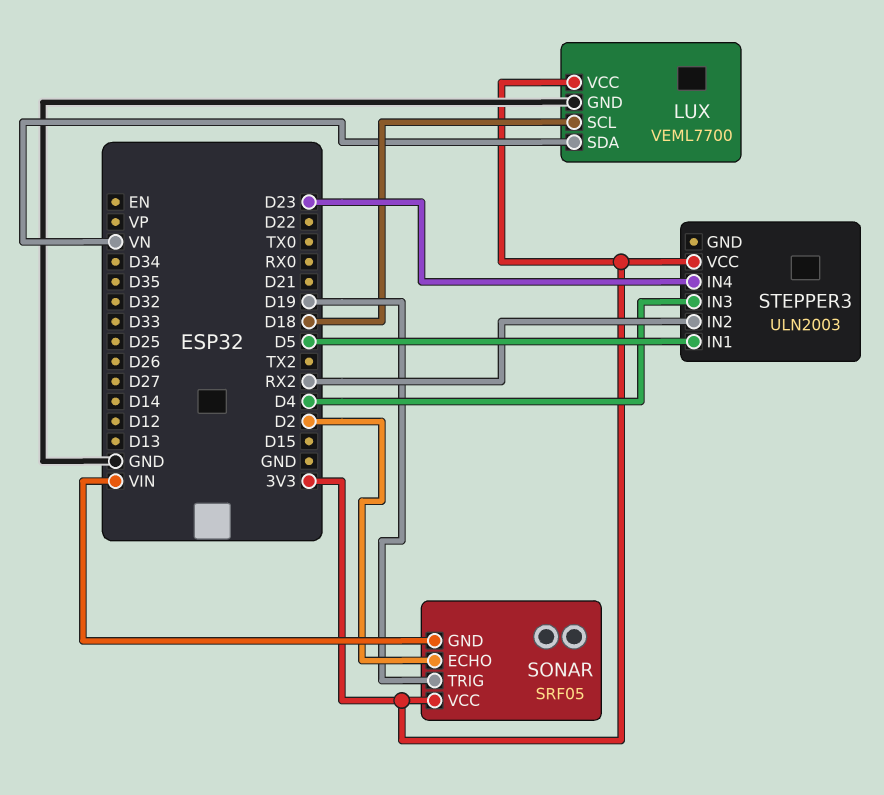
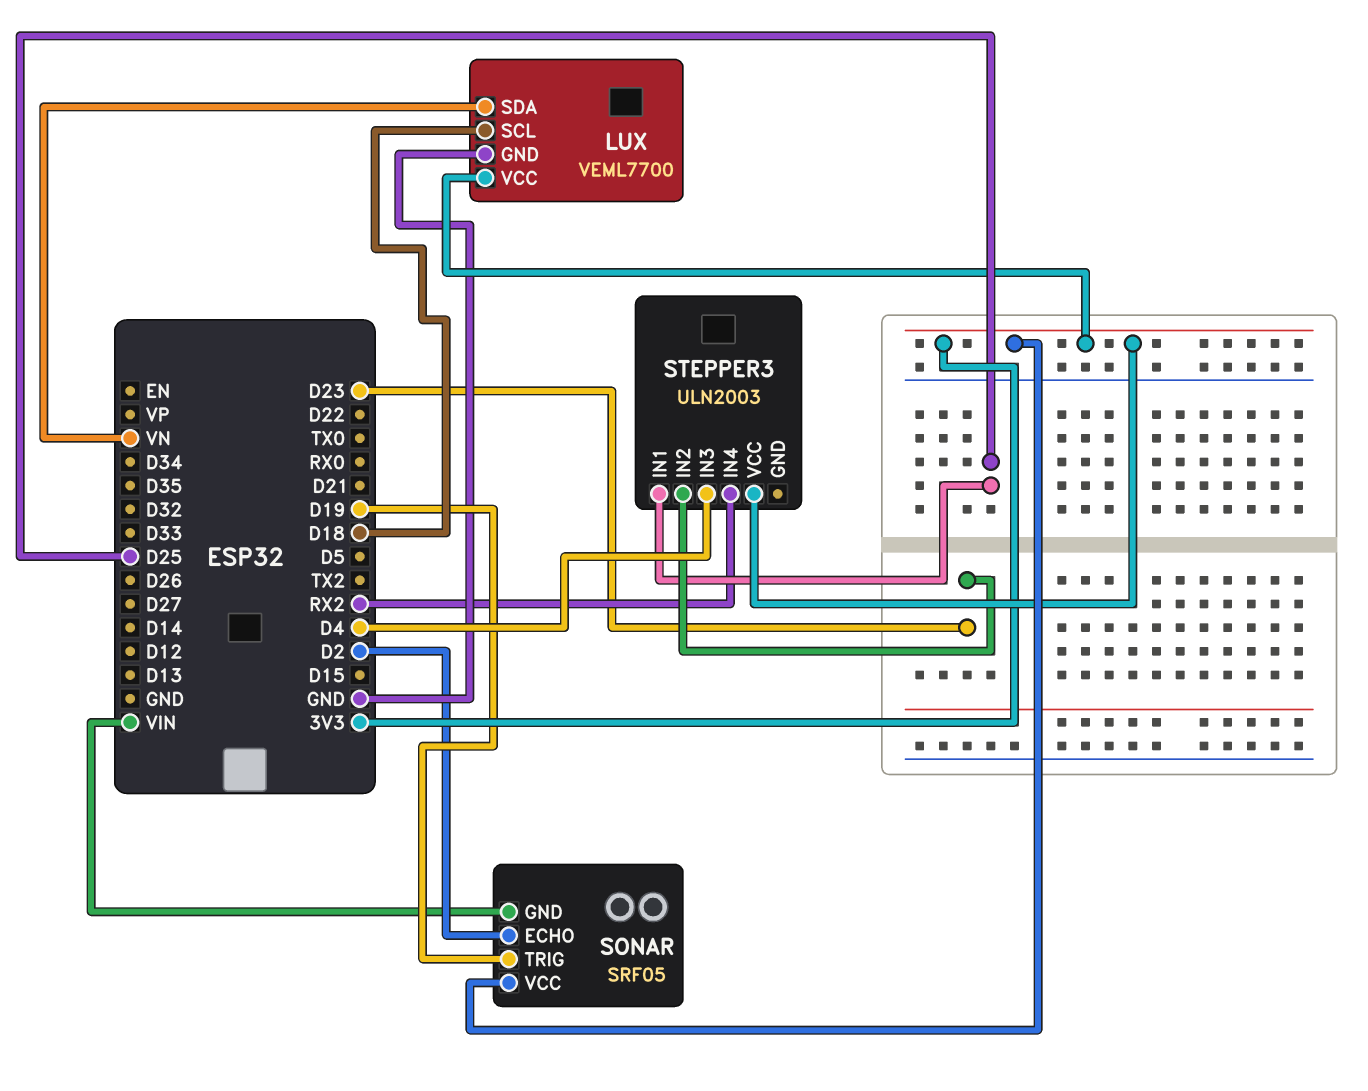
STEPPER3 pin IN1: D5 -> D25
STEPPER3 pin IN2: RX2 -> D23
STEPPER3 pin IN4: D23 -> RX2

